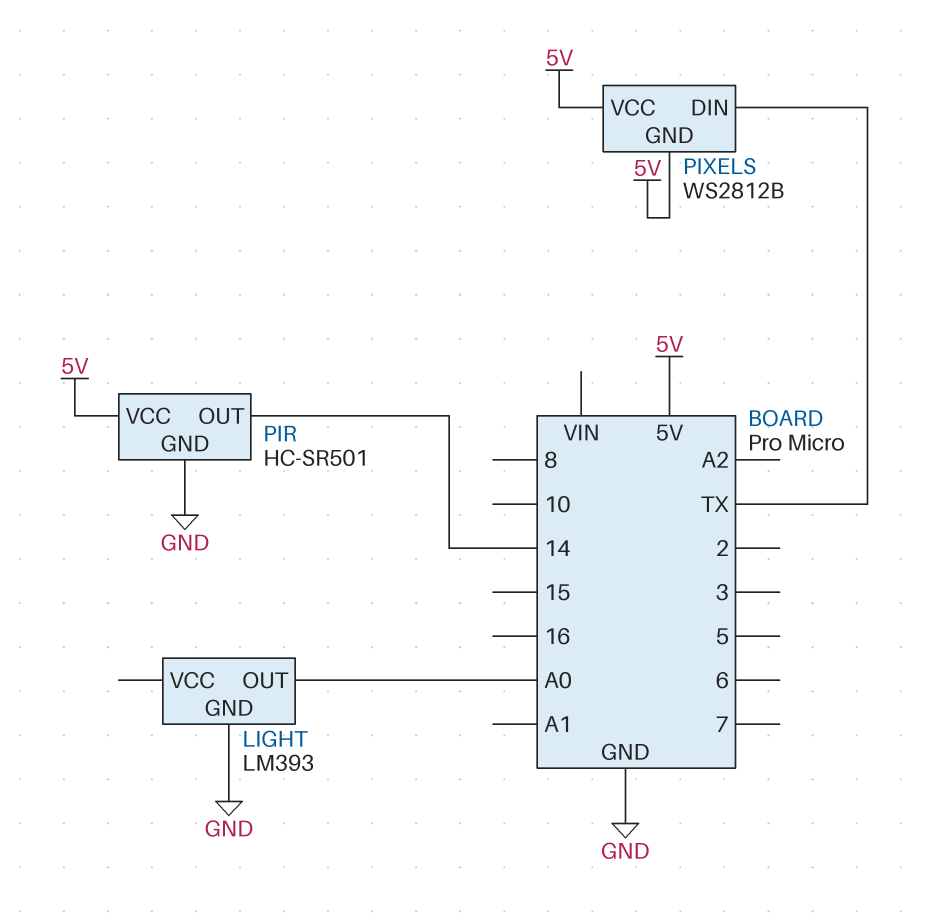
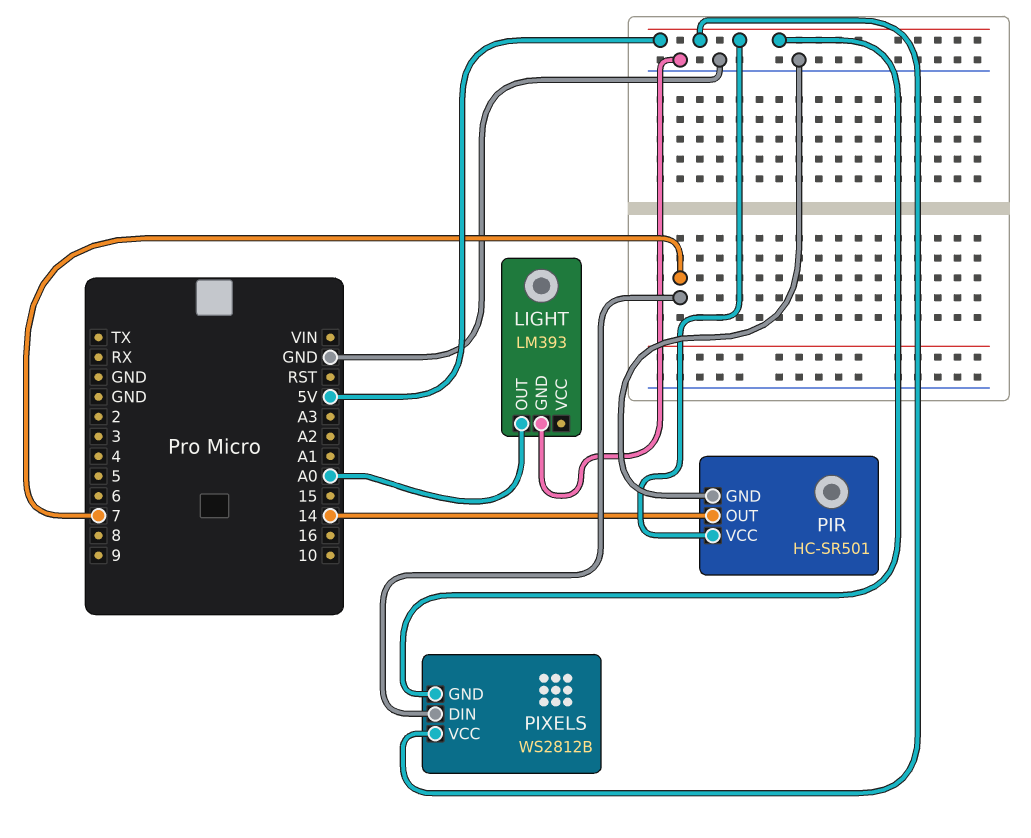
PIXELS pin DIN: TX -> 7

